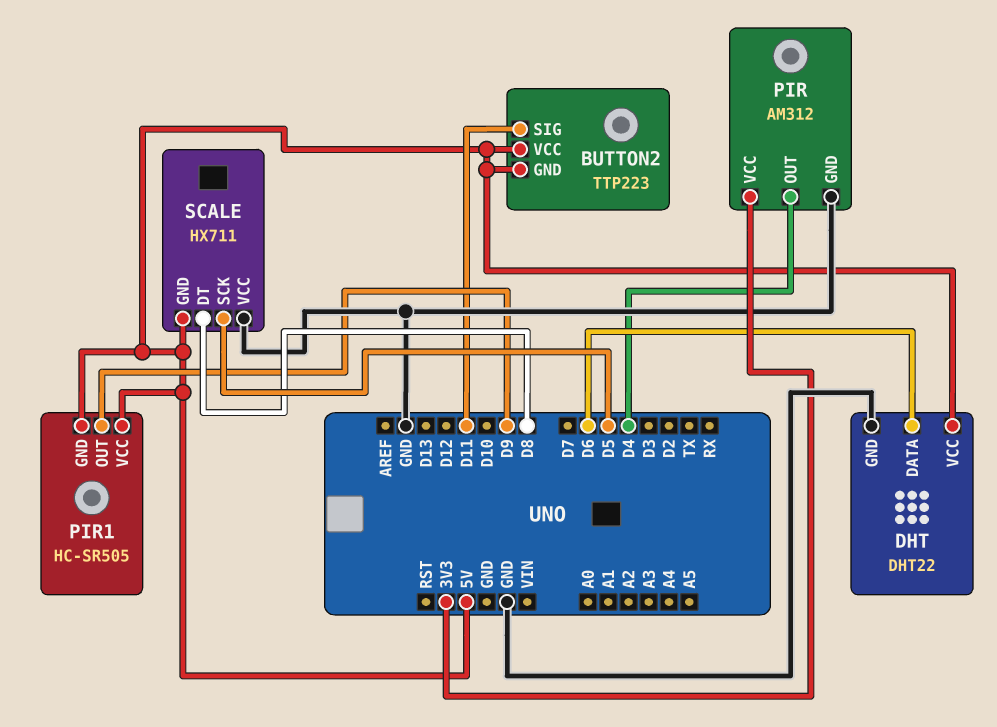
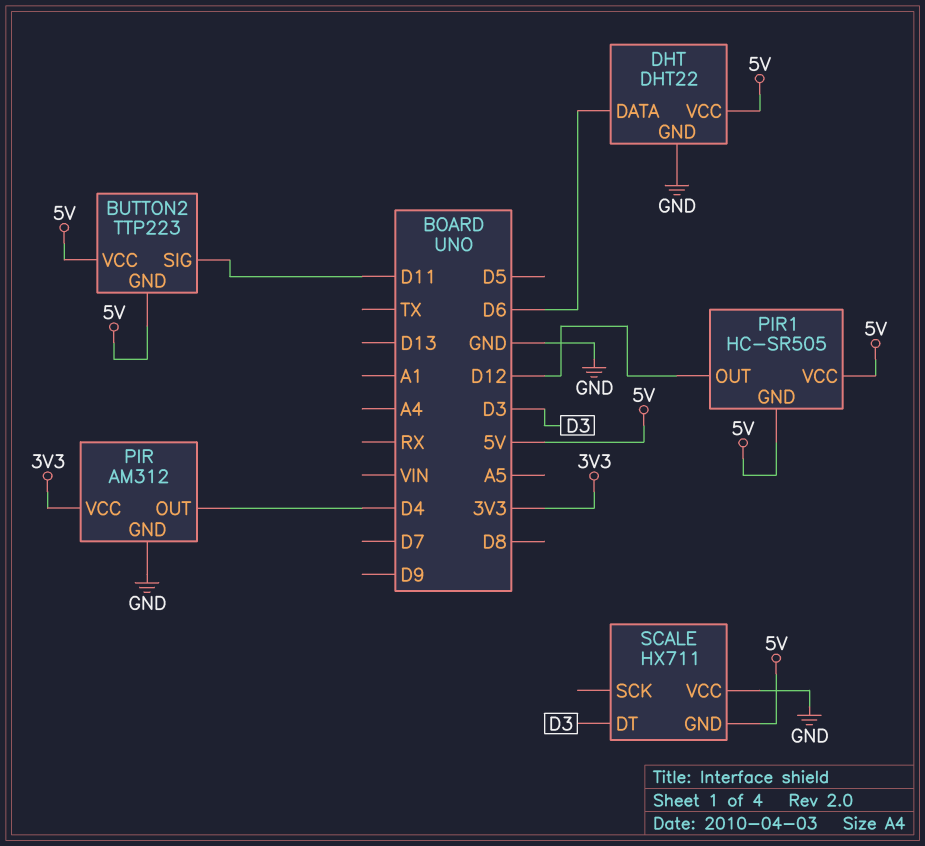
PIR1 pin OUT: D9 -> D12
SCALE pin DT: D8 -> D3
SCALE pin SCK: D5 -> none

